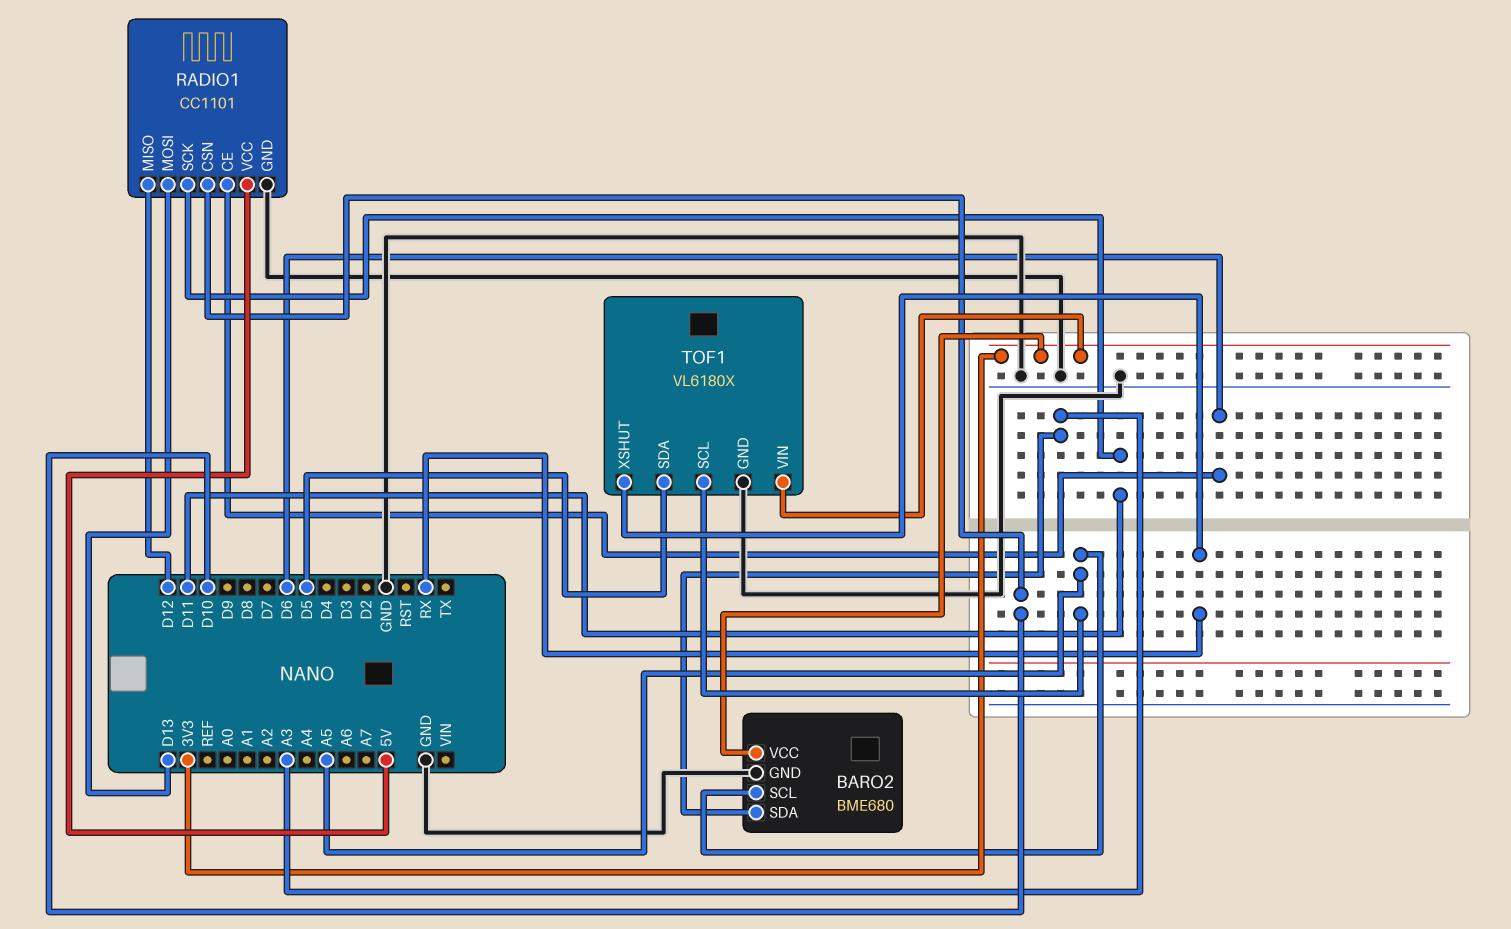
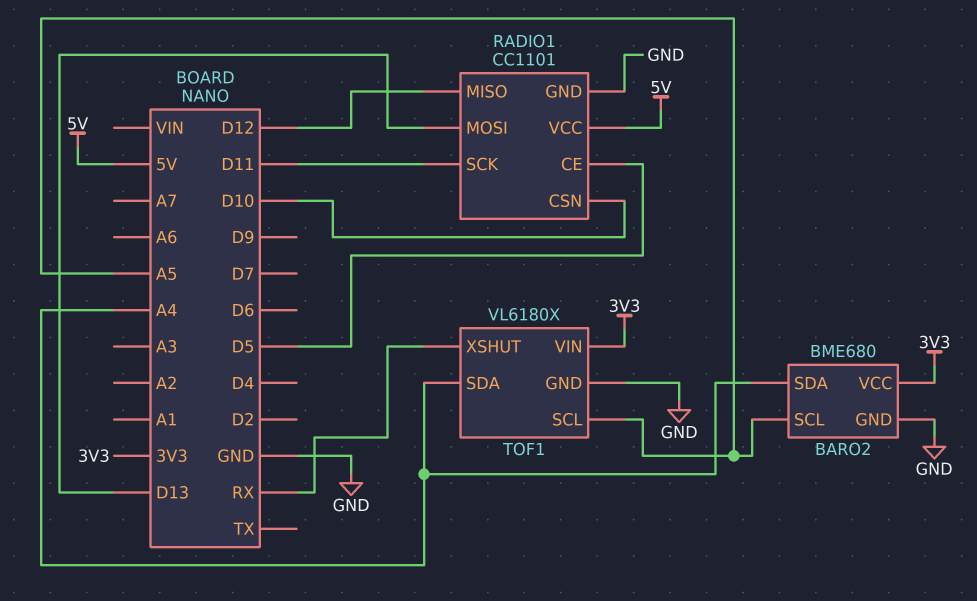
BARO2 pin SDA: A3 -> A4
RADIO1 pin CE: D6 -> D5
TOF1 pin SDA: D5 -> A4

